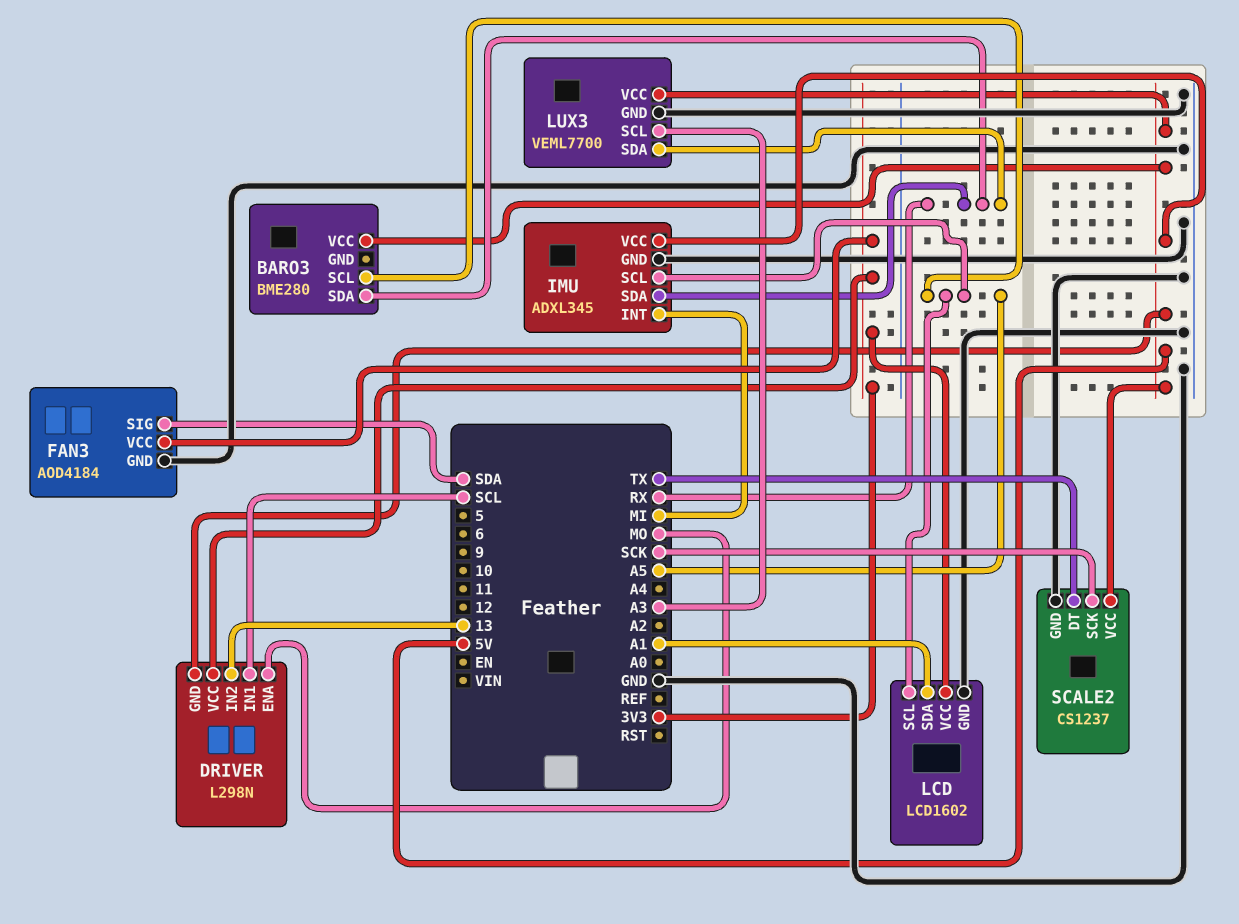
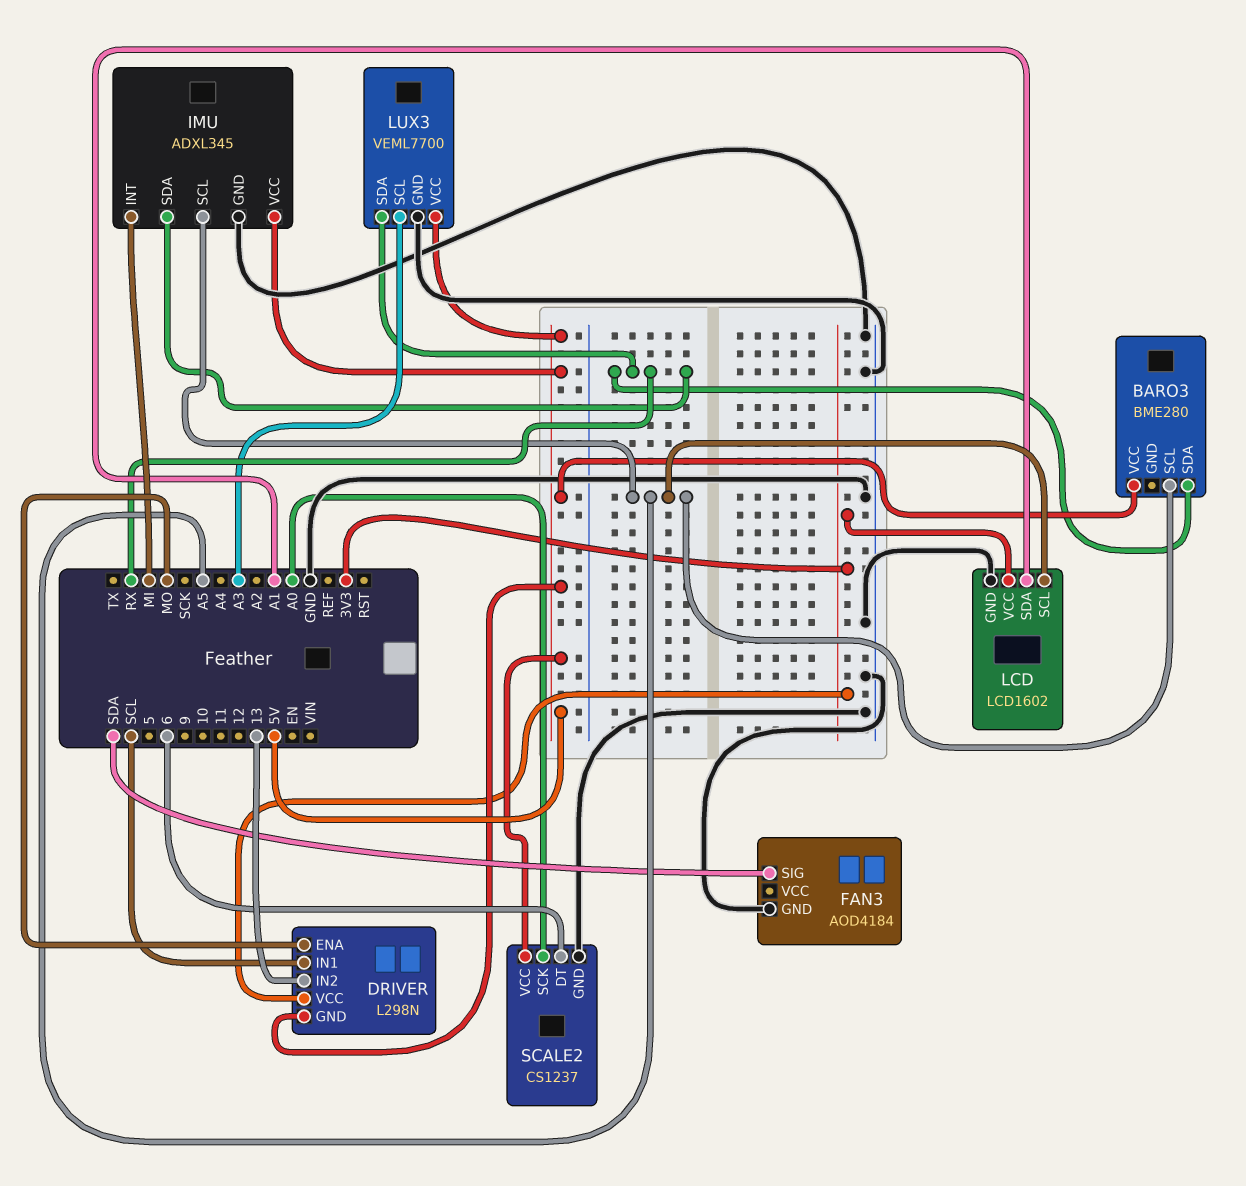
FAN3 pin VCC: 3V3 -> none
SCALE2 pin DT: TX -> 6
SCALE2 pin SCK: SCK -> A0

